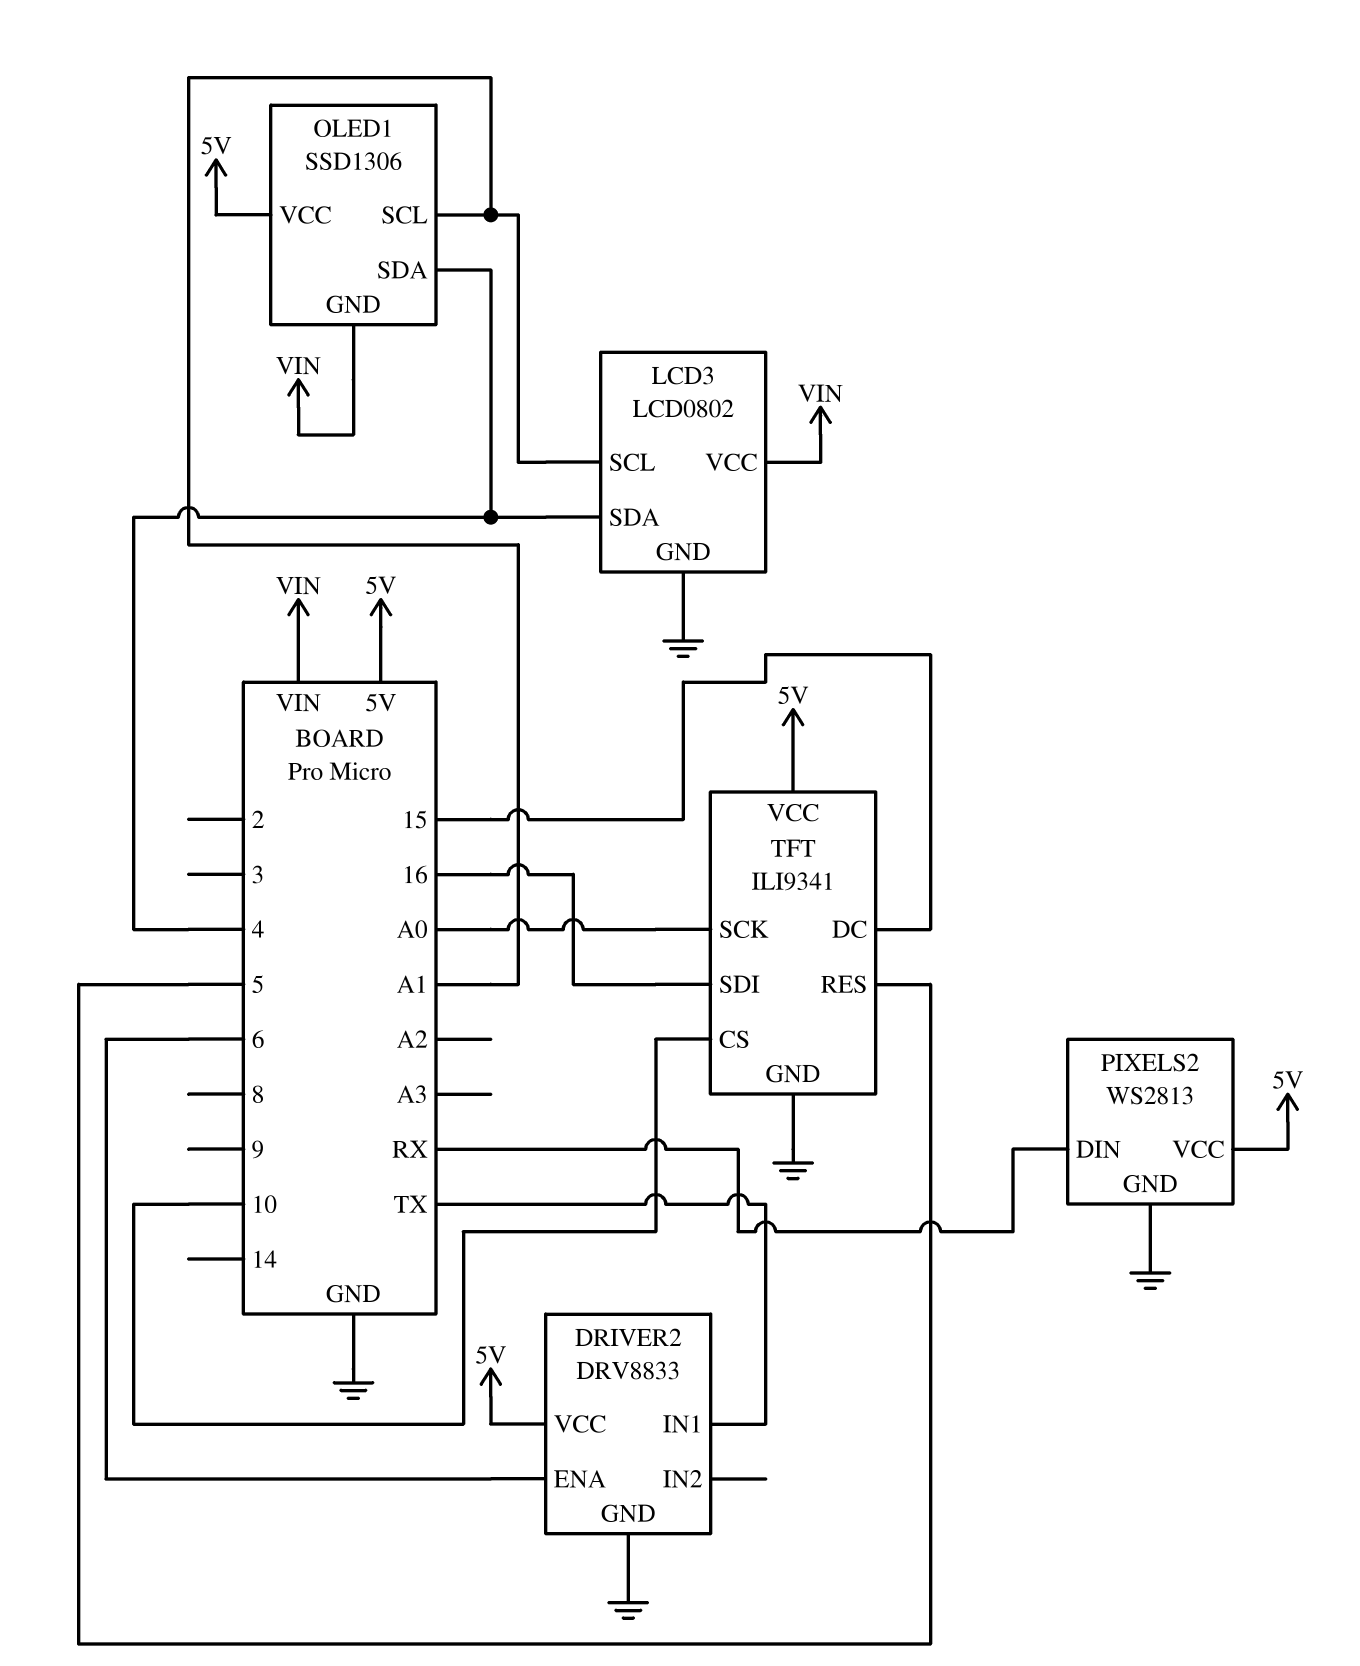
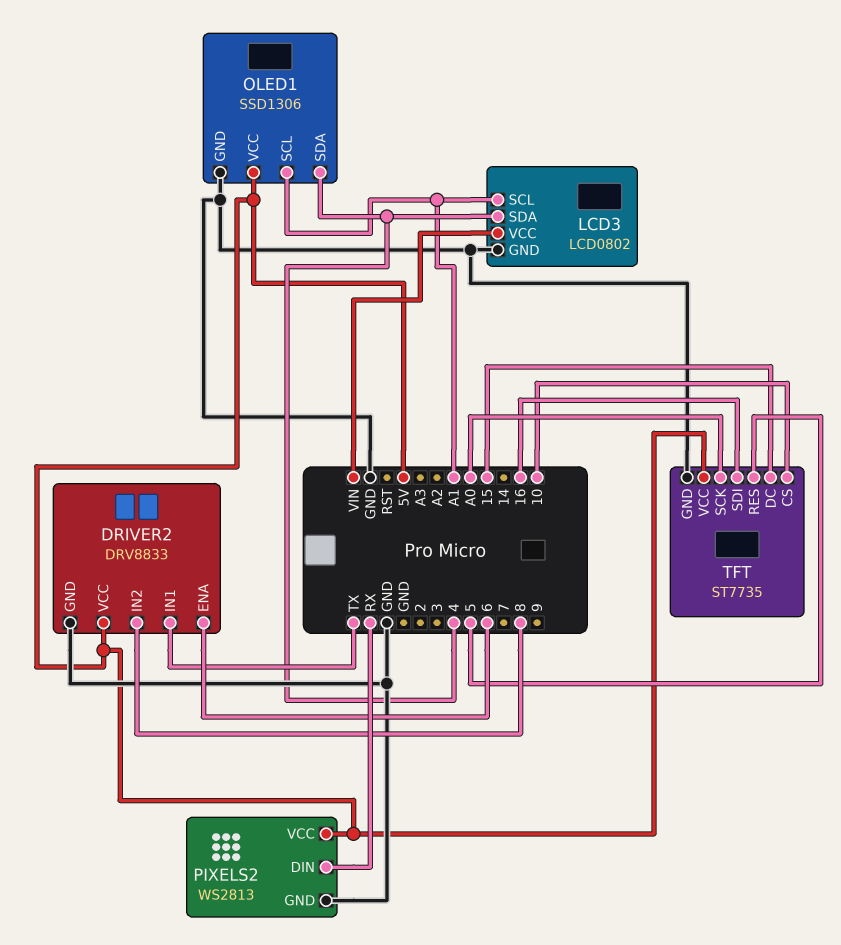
DRIVER2 pin IN2: none -> 8
OLED1 pin GND: VIN -> GND
TFT: ILI9341 -> ST7735

